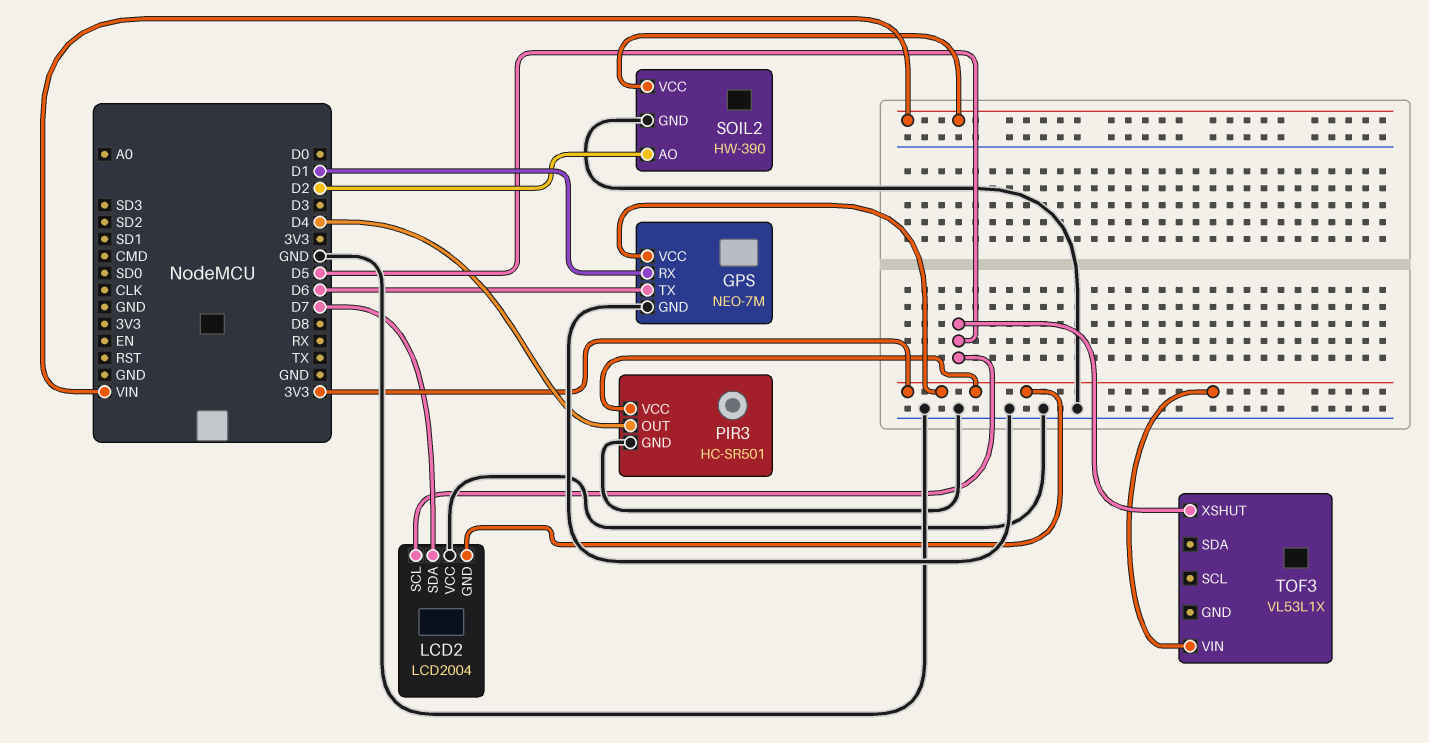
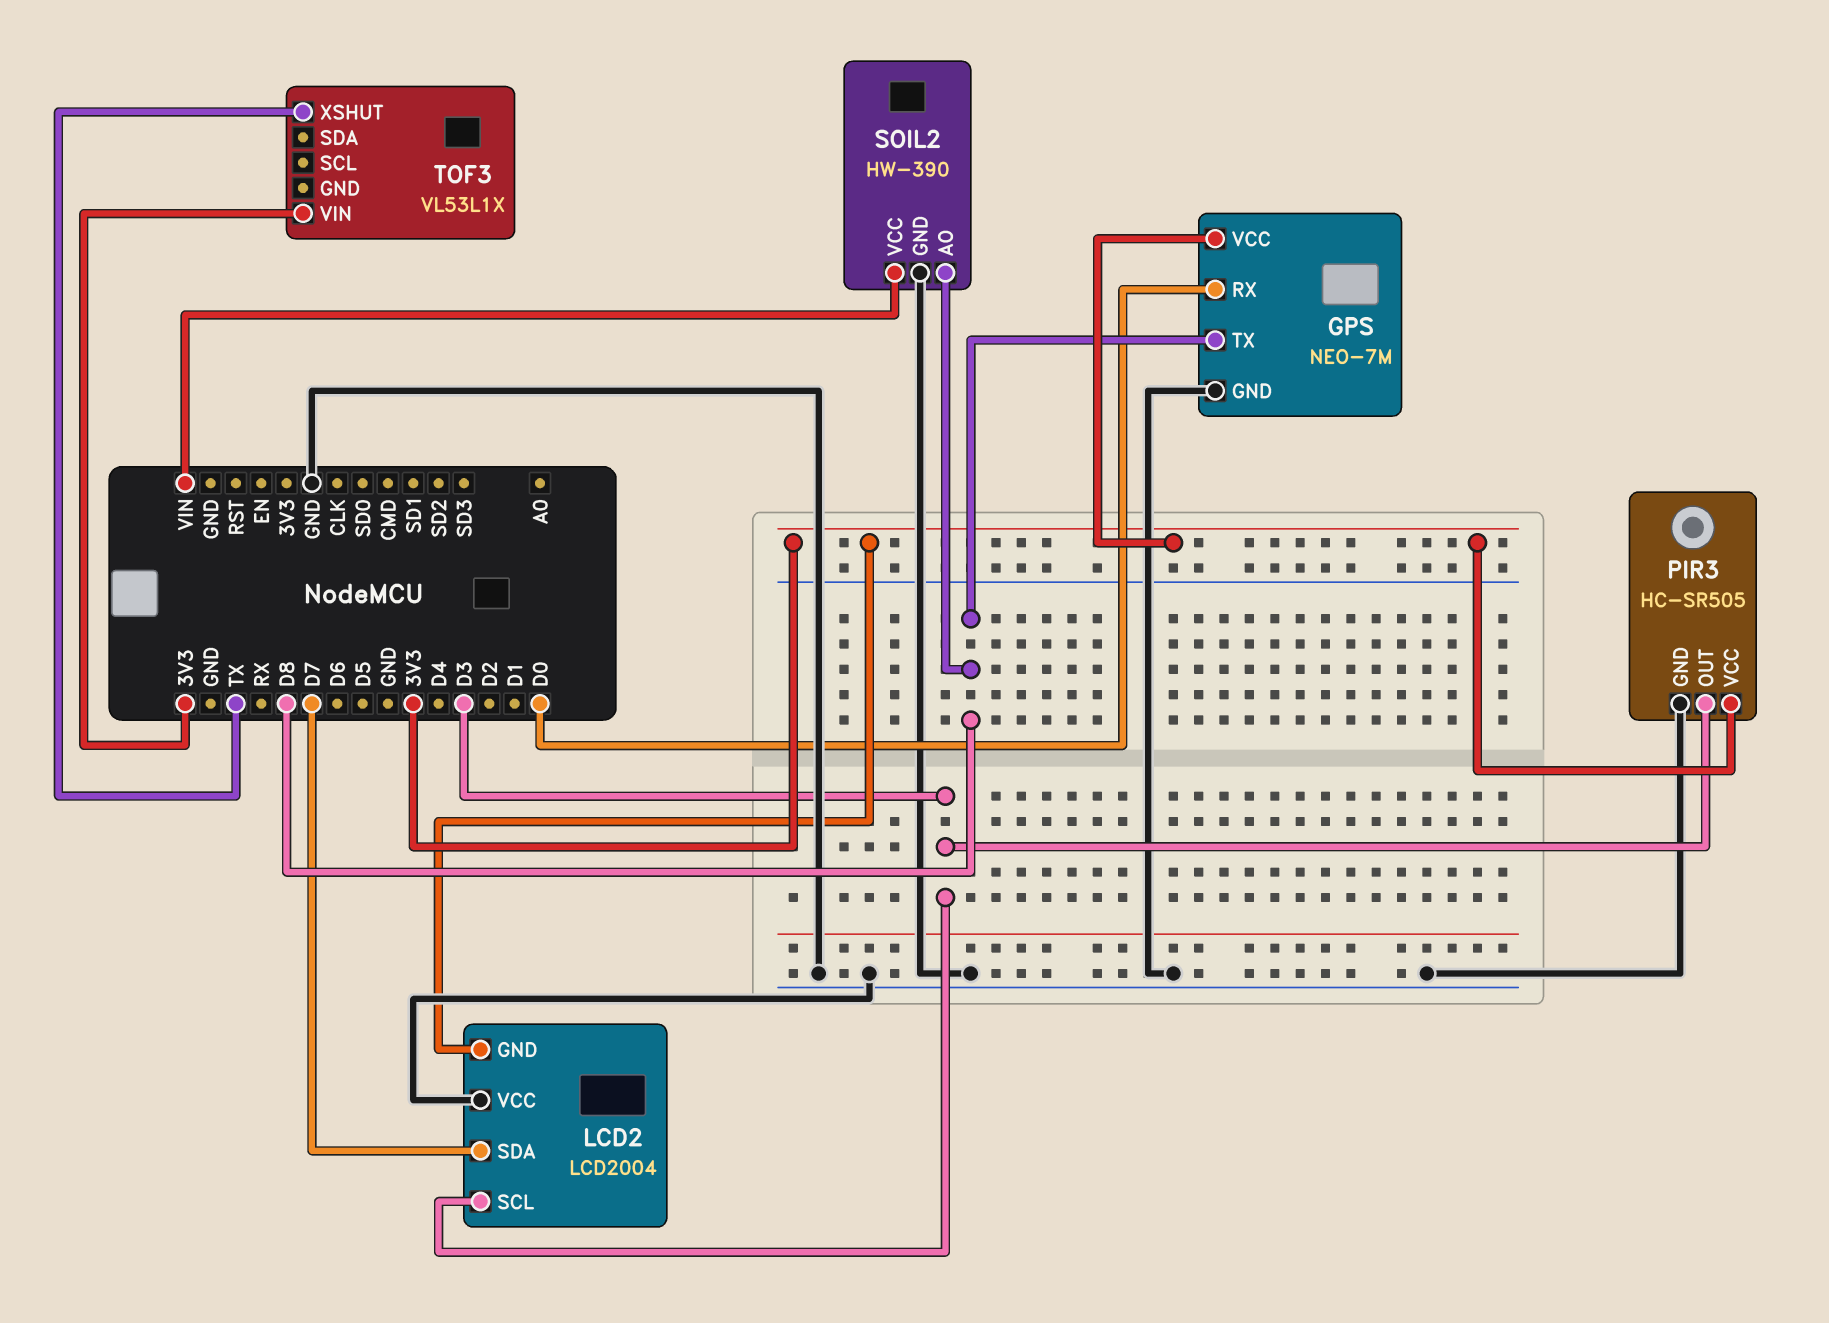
GPS pin RX: D1 -> D0
GPS pin TX: D6 -> D8
LCD2 pin SCL: D5 -> D3
PIR3: HC-SR501 -> HC-SR505
PIR3 pin OUT: D4 -> D3
SOIL2 pin AO: D2 -> D8
TOF3 pin XSHUT: D5 -> TX

